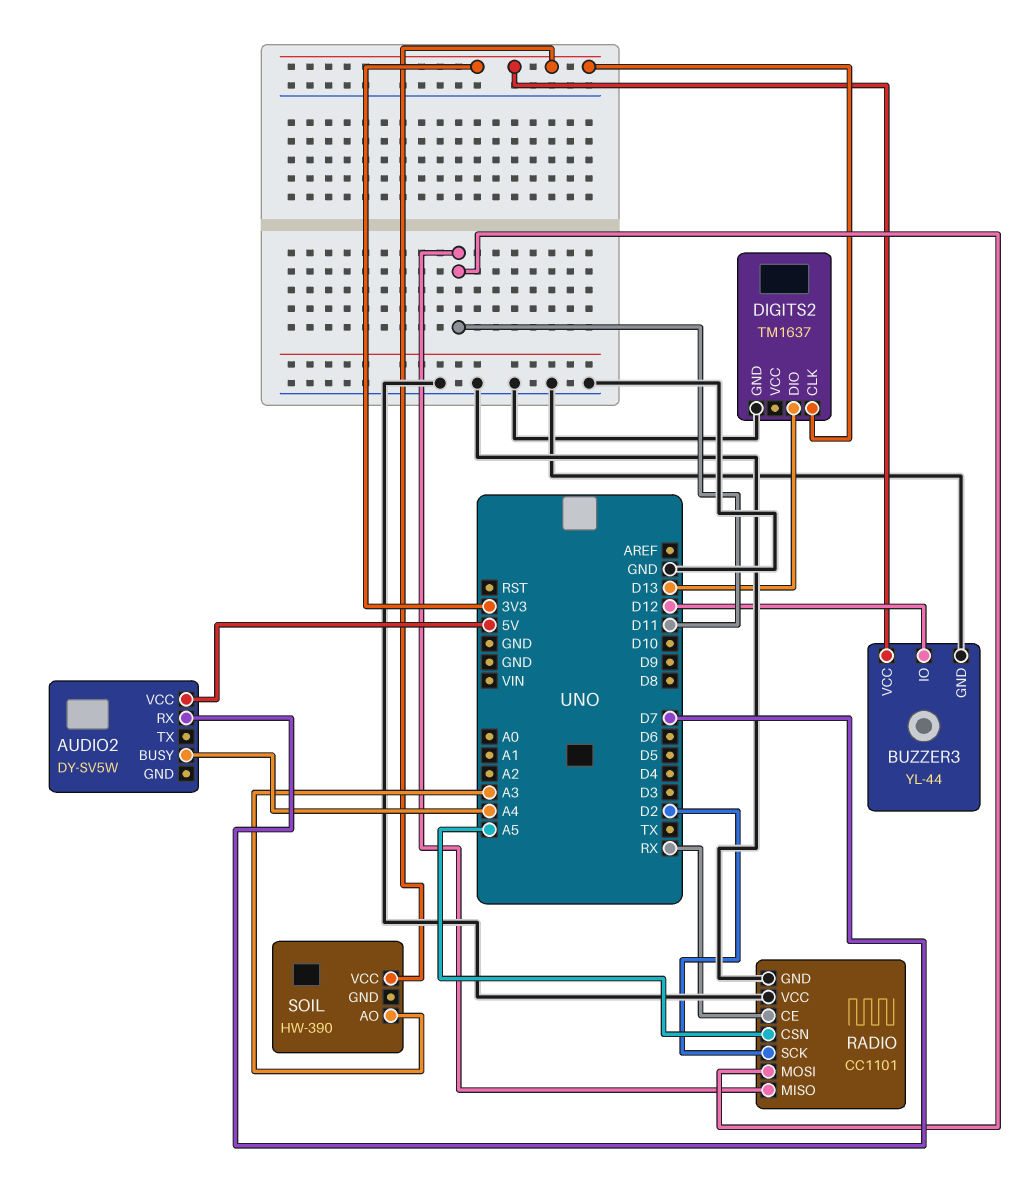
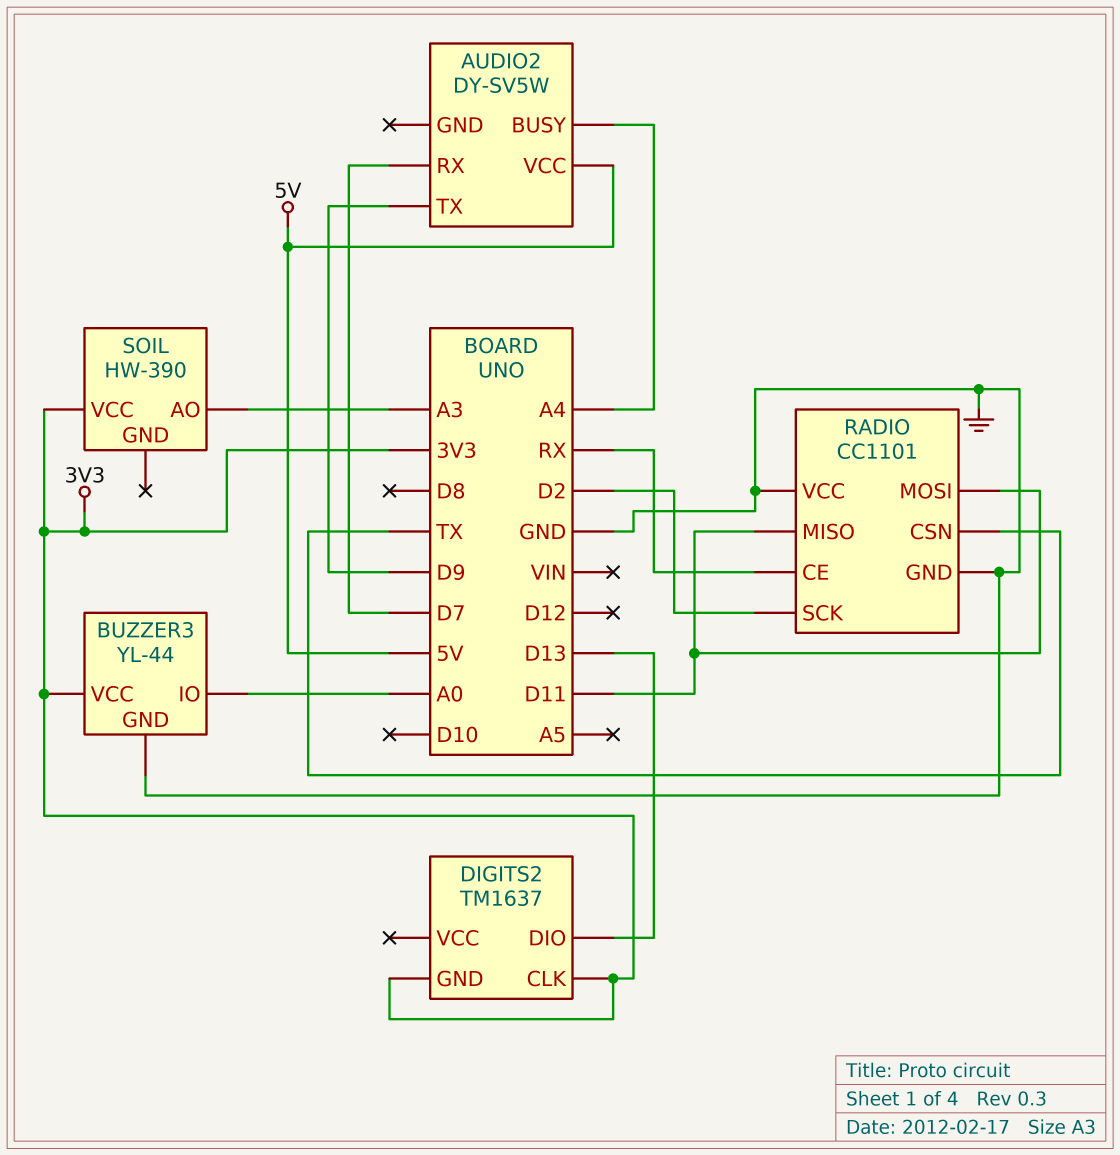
AUDIO2 pin TX: none -> D9
BUZZER3 pin IO: D12 -> A0
DIGITS2 pin GND: GND -> 3V3
RADIO pin CSN: A5 -> TX

